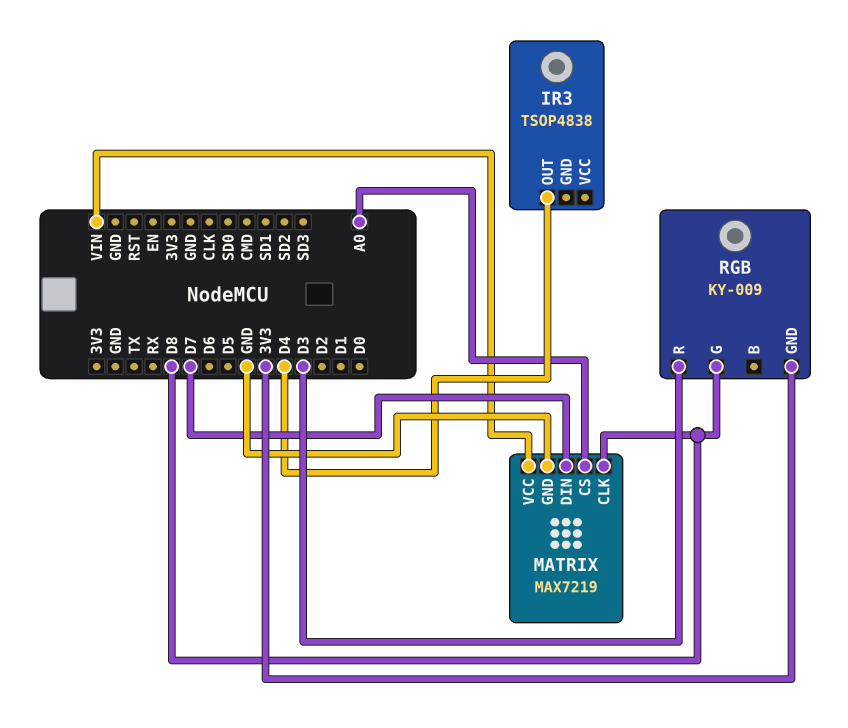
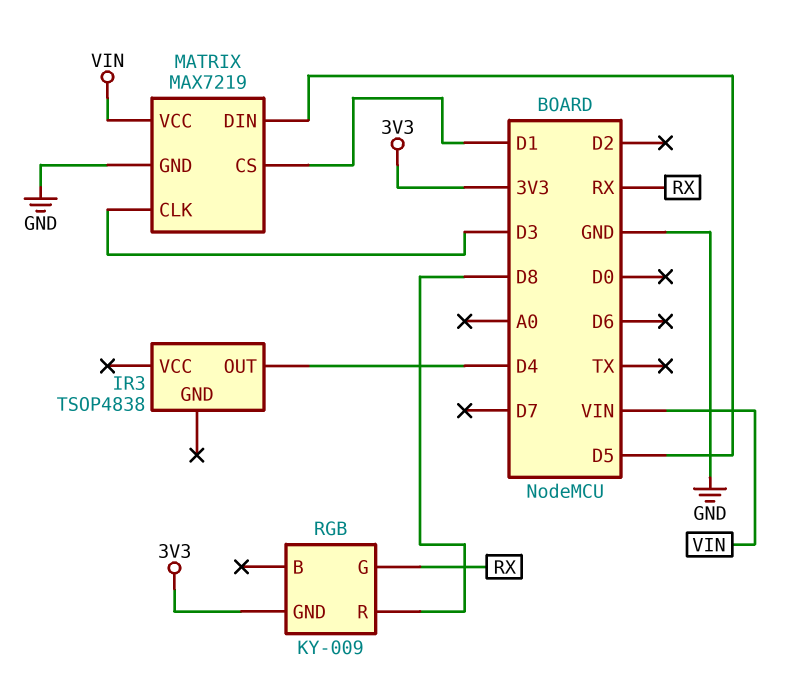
MATRIX pin CLK: D8 -> D3
MATRIX pin CS: A0 -> D1
MATRIX pin DIN: D7 -> D5
RGB pin G: D8 -> RX
RGB pin R: D3 -> D8

